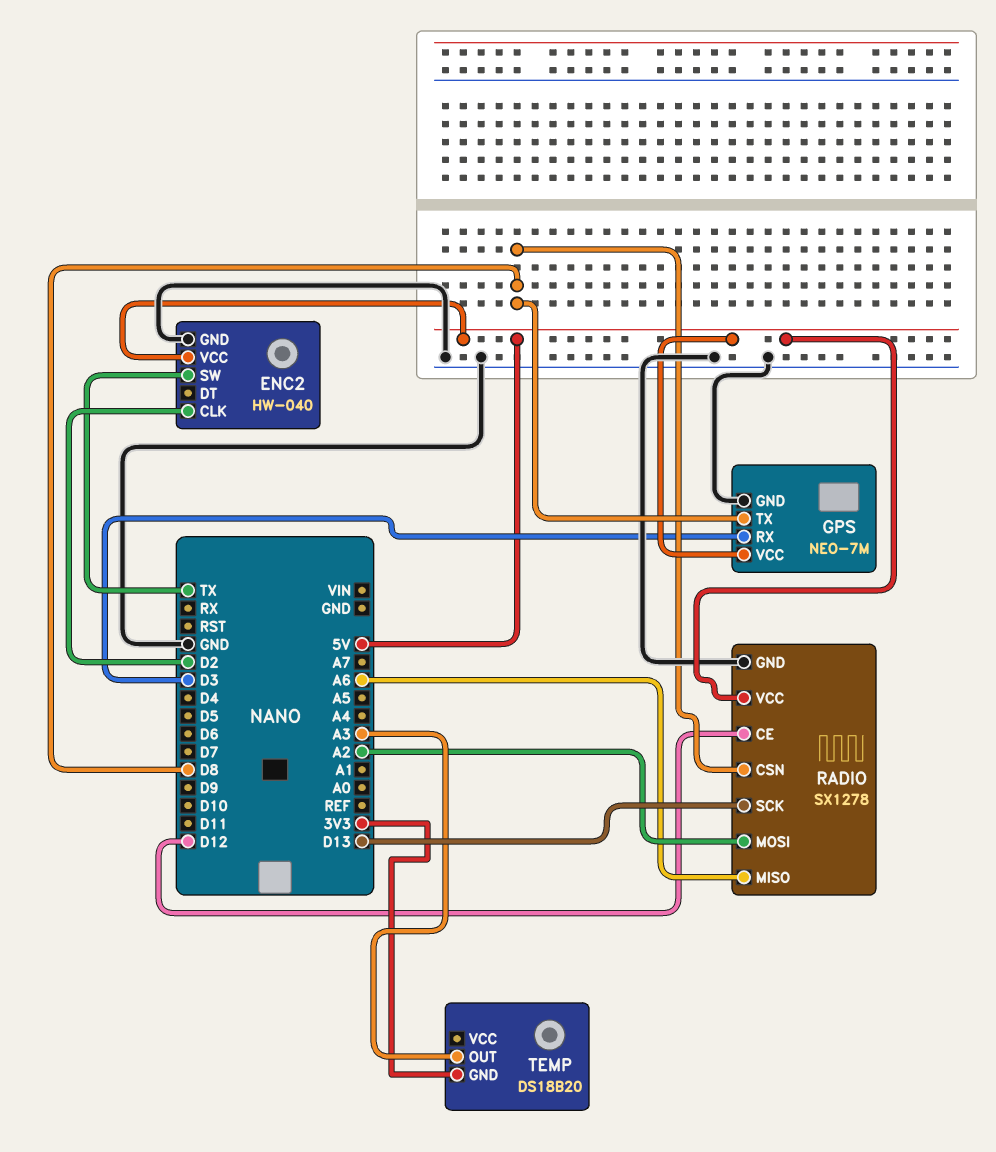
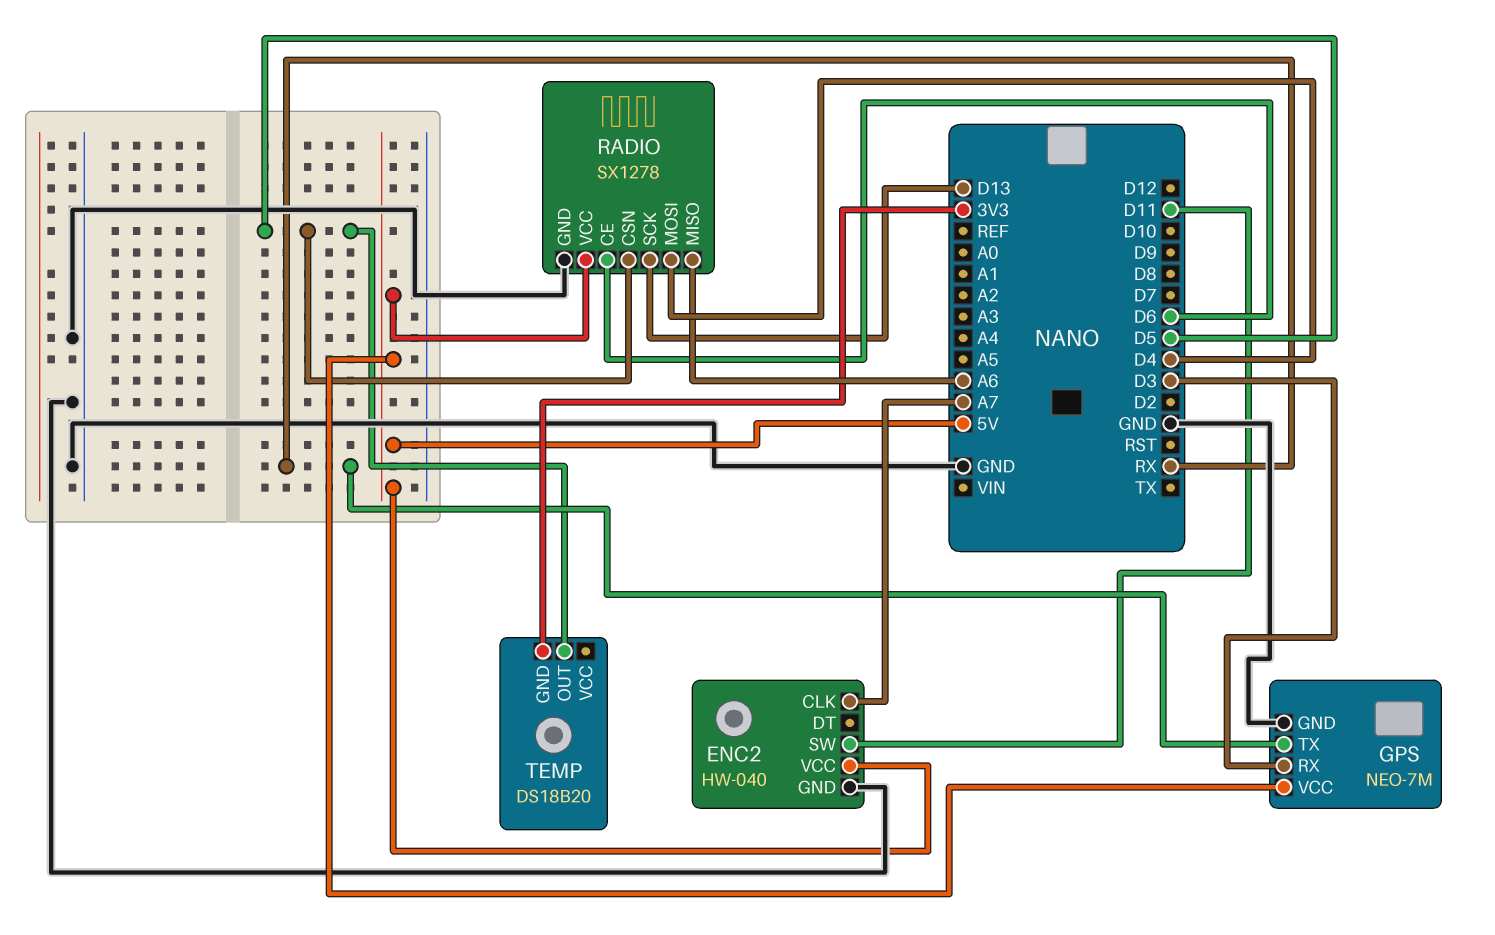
ENC2 pin CLK: D2 -> A7
ENC2 pin SW: TX -> D11
GPS pin TX: D8 -> RX
RADIO pin CE: D12 -> D6
RADIO pin CSN: D8 -> D5
RADIO pin MOSI: A2 -> D4
TEMP pin OUT: A3 -> D5

